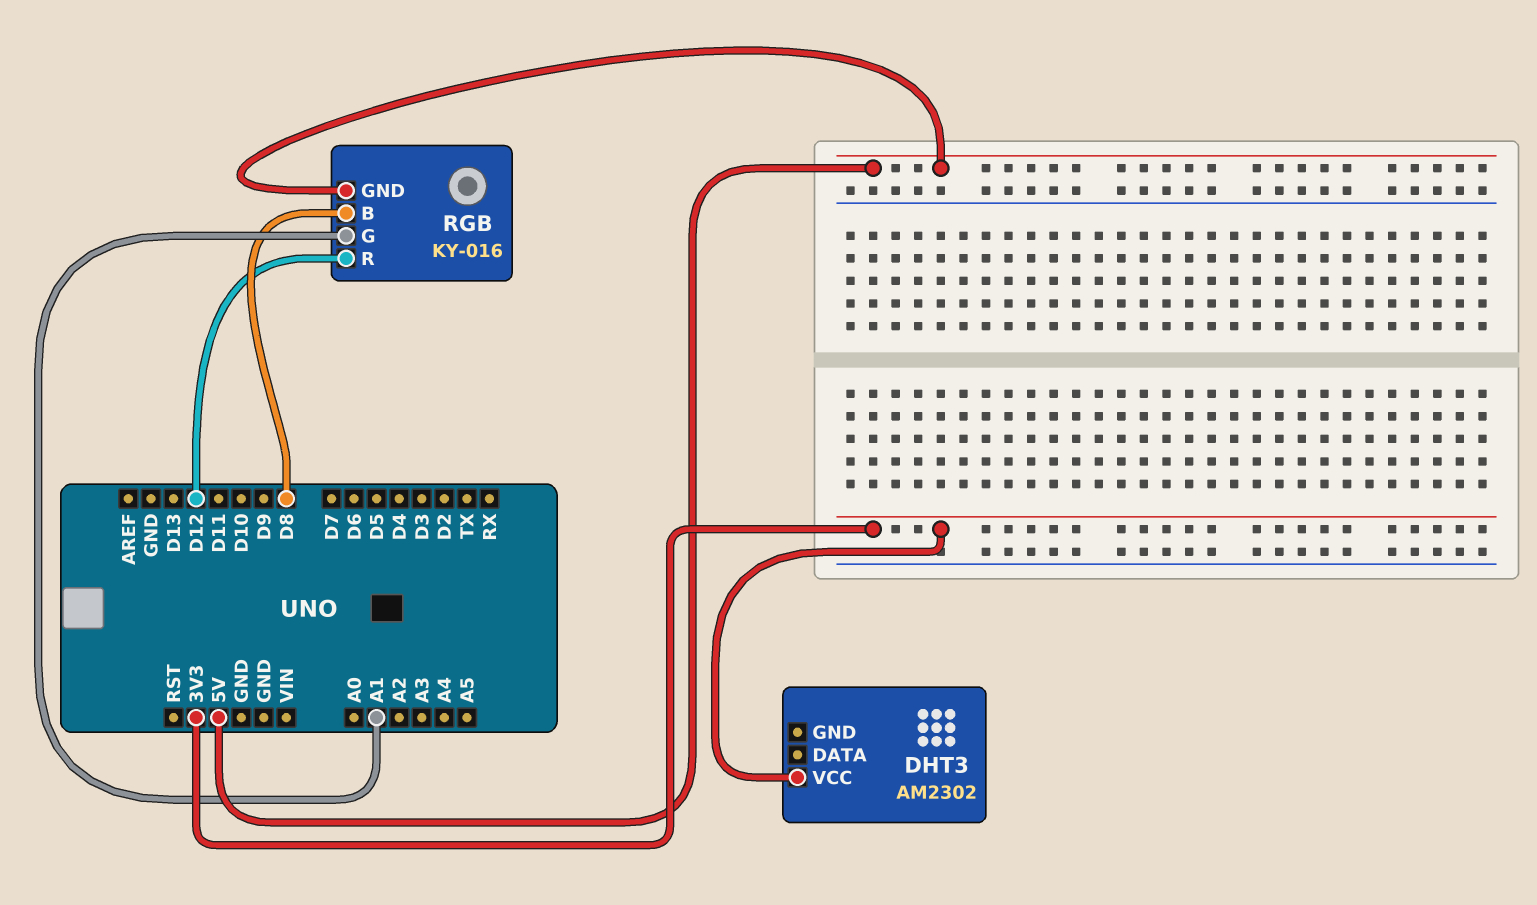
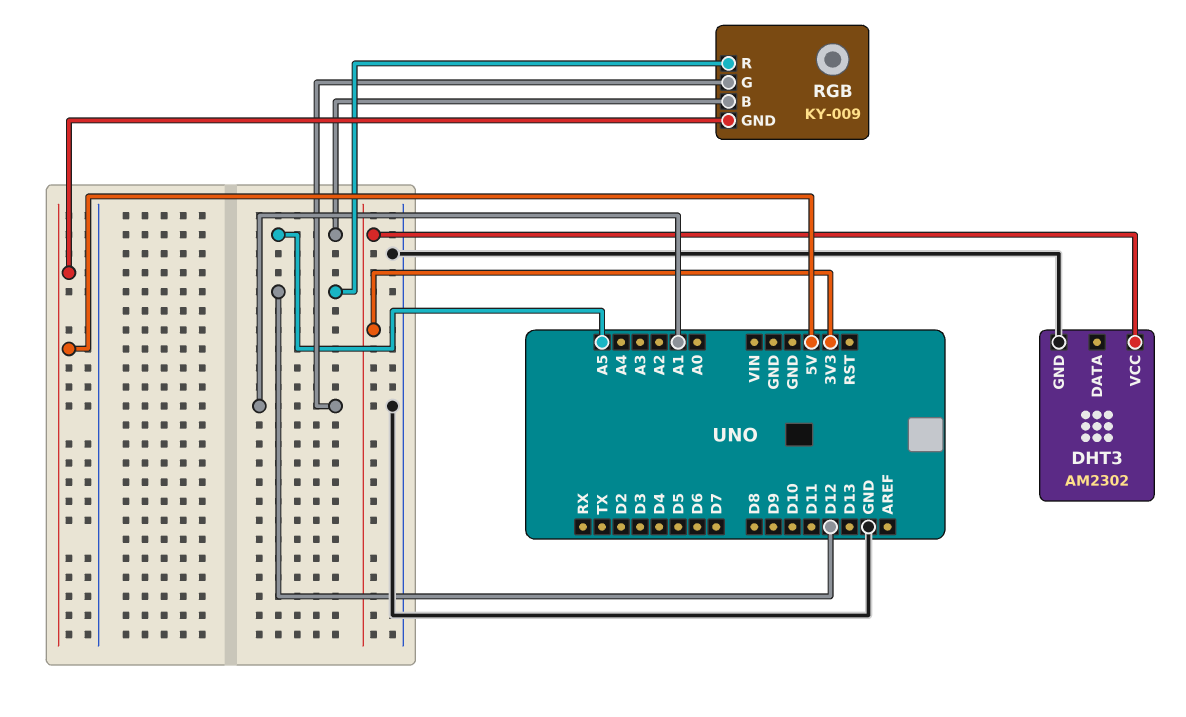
DHT3 pin GND: none -> GND
RGB: KY-016 -> KY-009
RGB pin B: D8 -> A5

